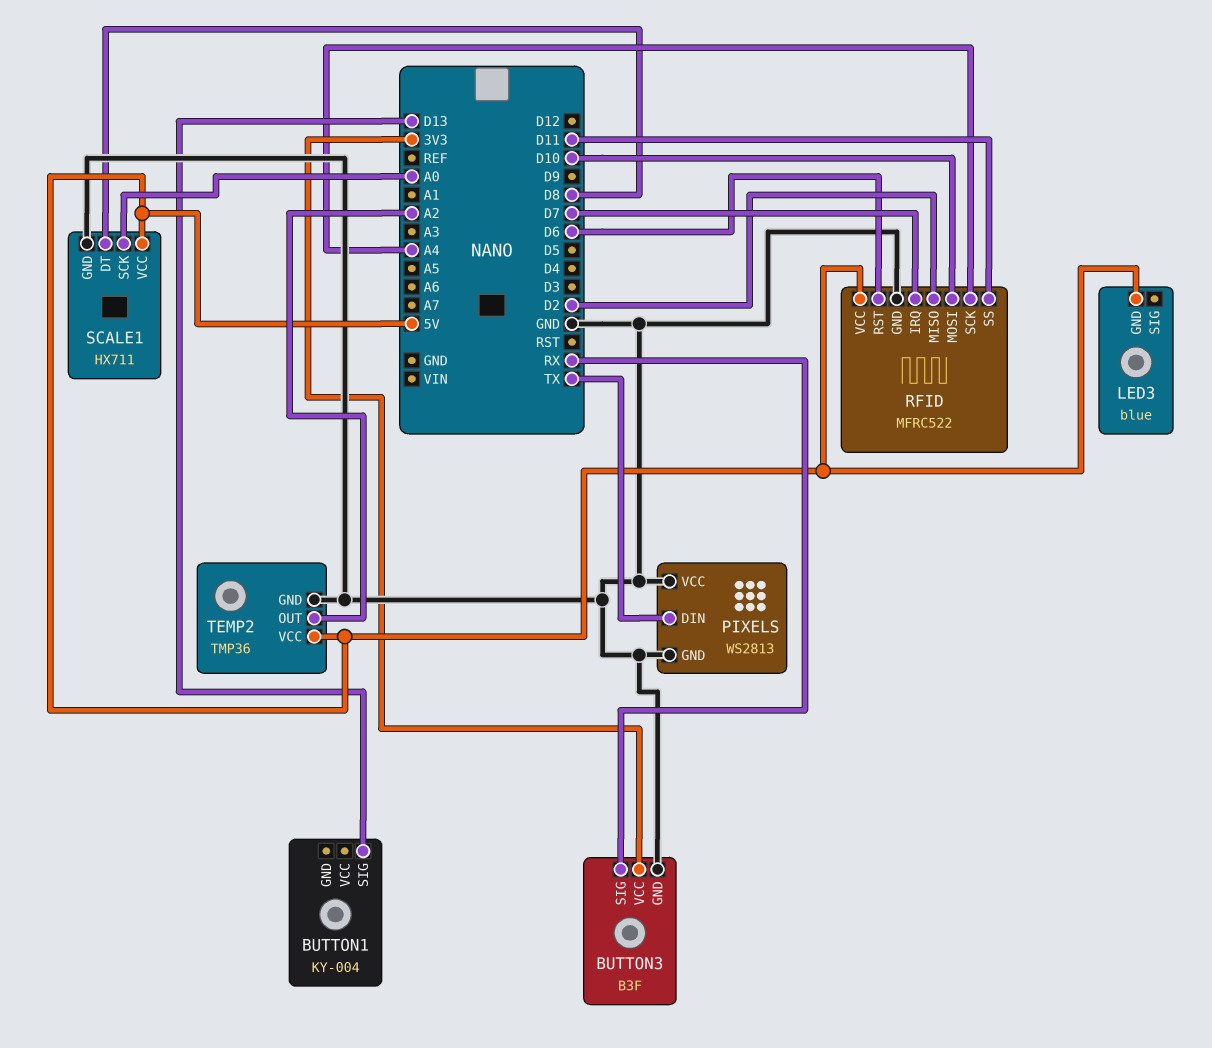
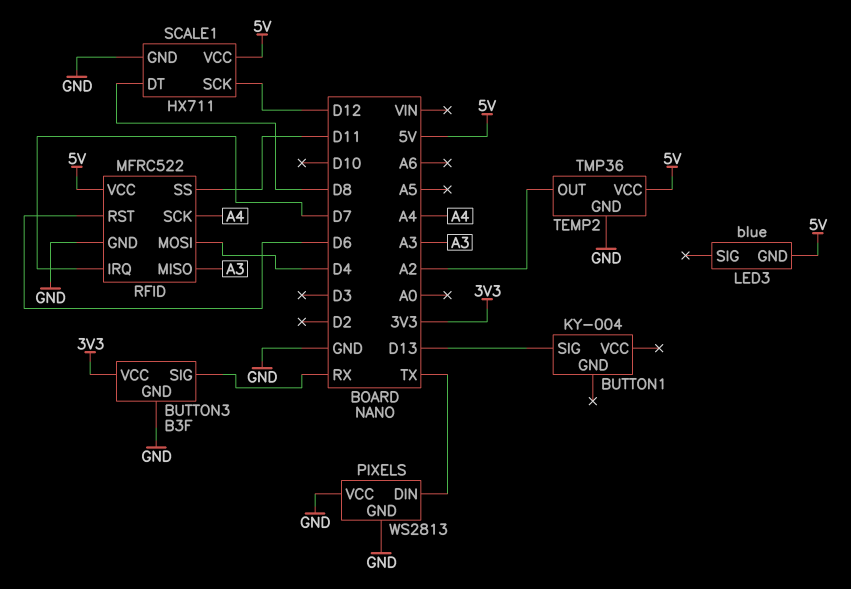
RFID pin MISO: D2 -> A3
RFID pin MOSI: D10 -> D4
SCALE1 pin SCK: A0 -> D12

